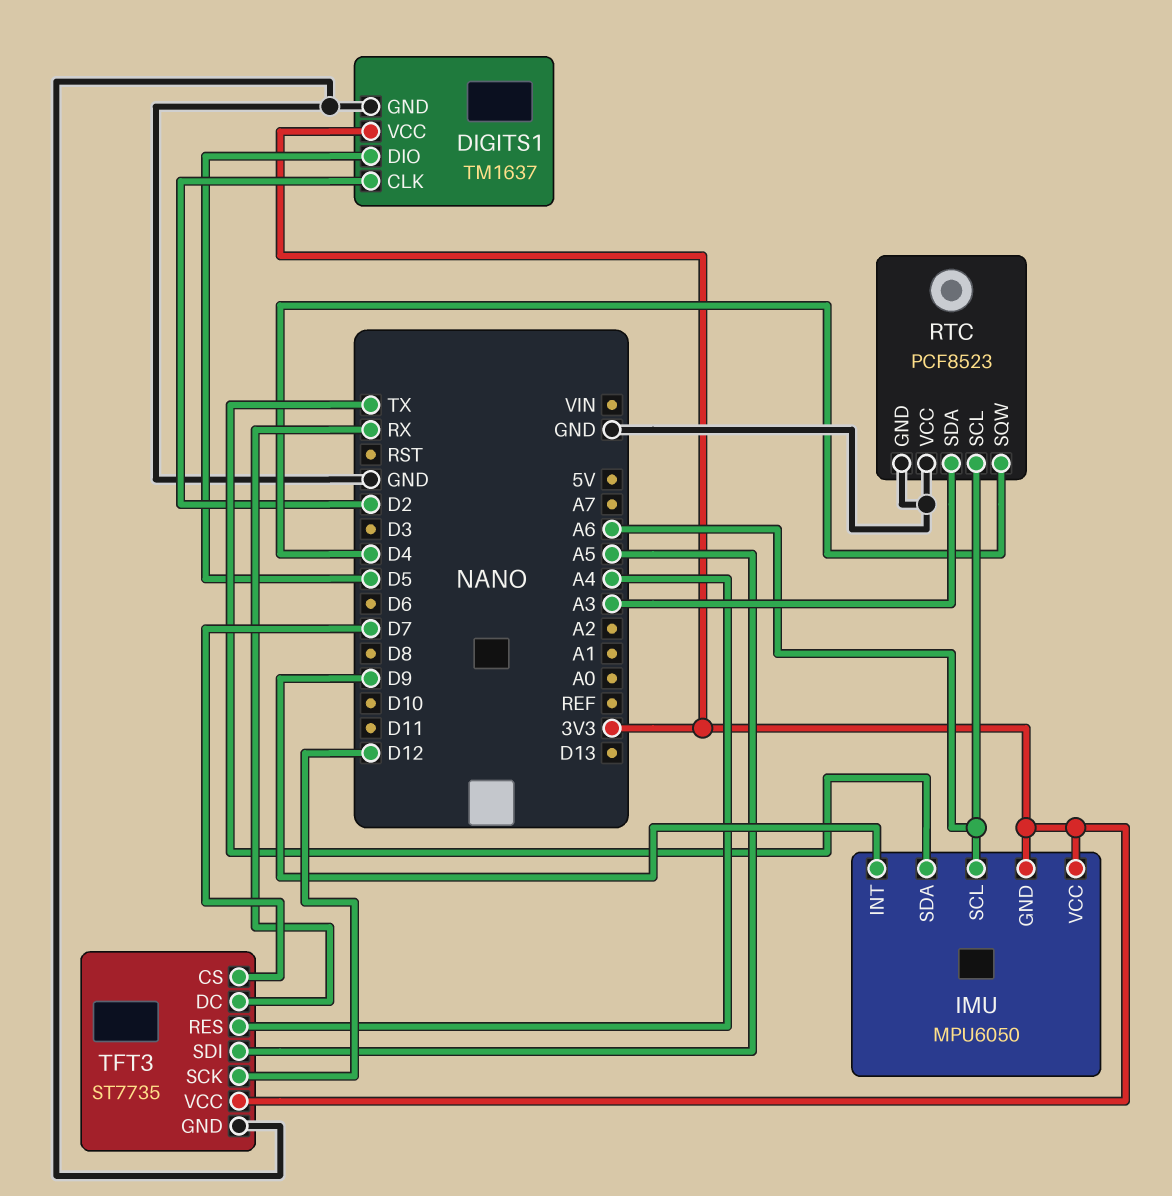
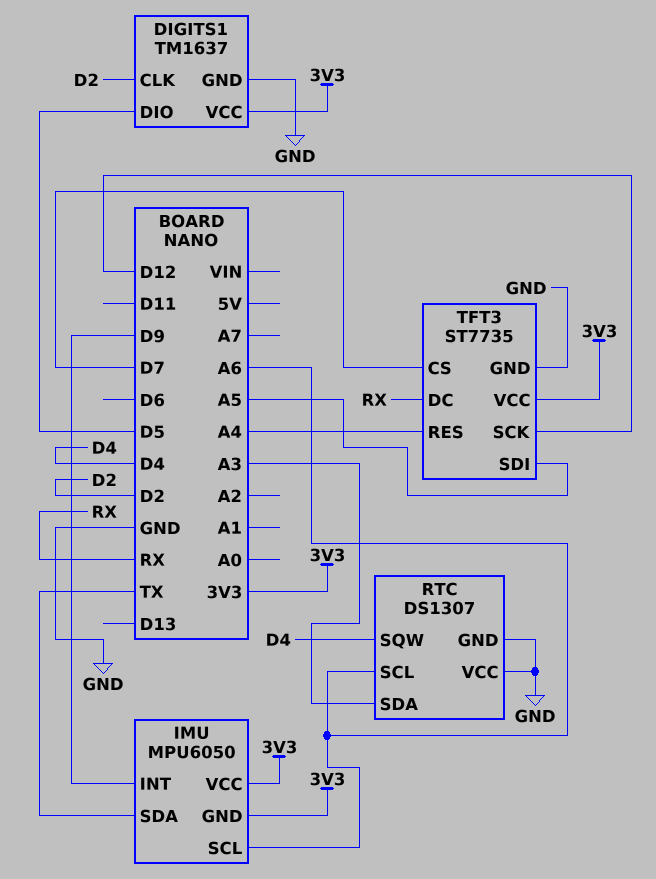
RTC: PCF8523 -> DS1307

